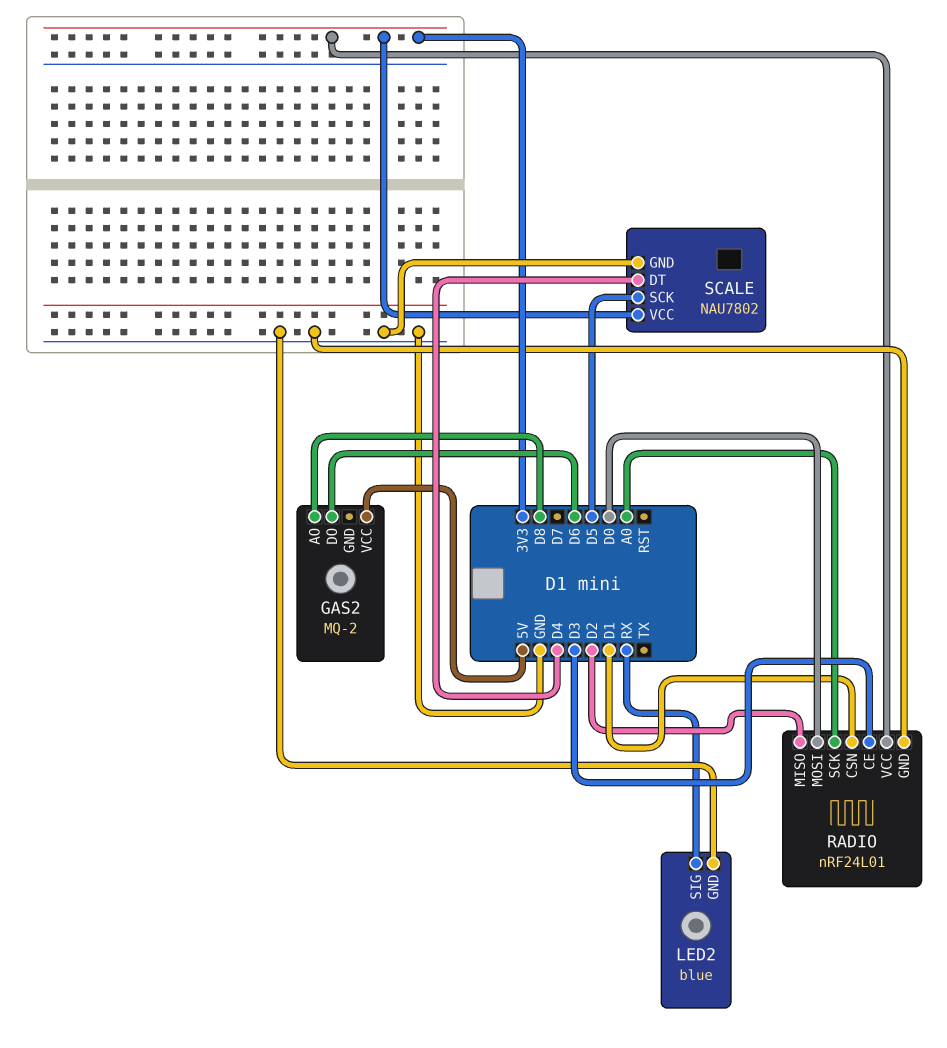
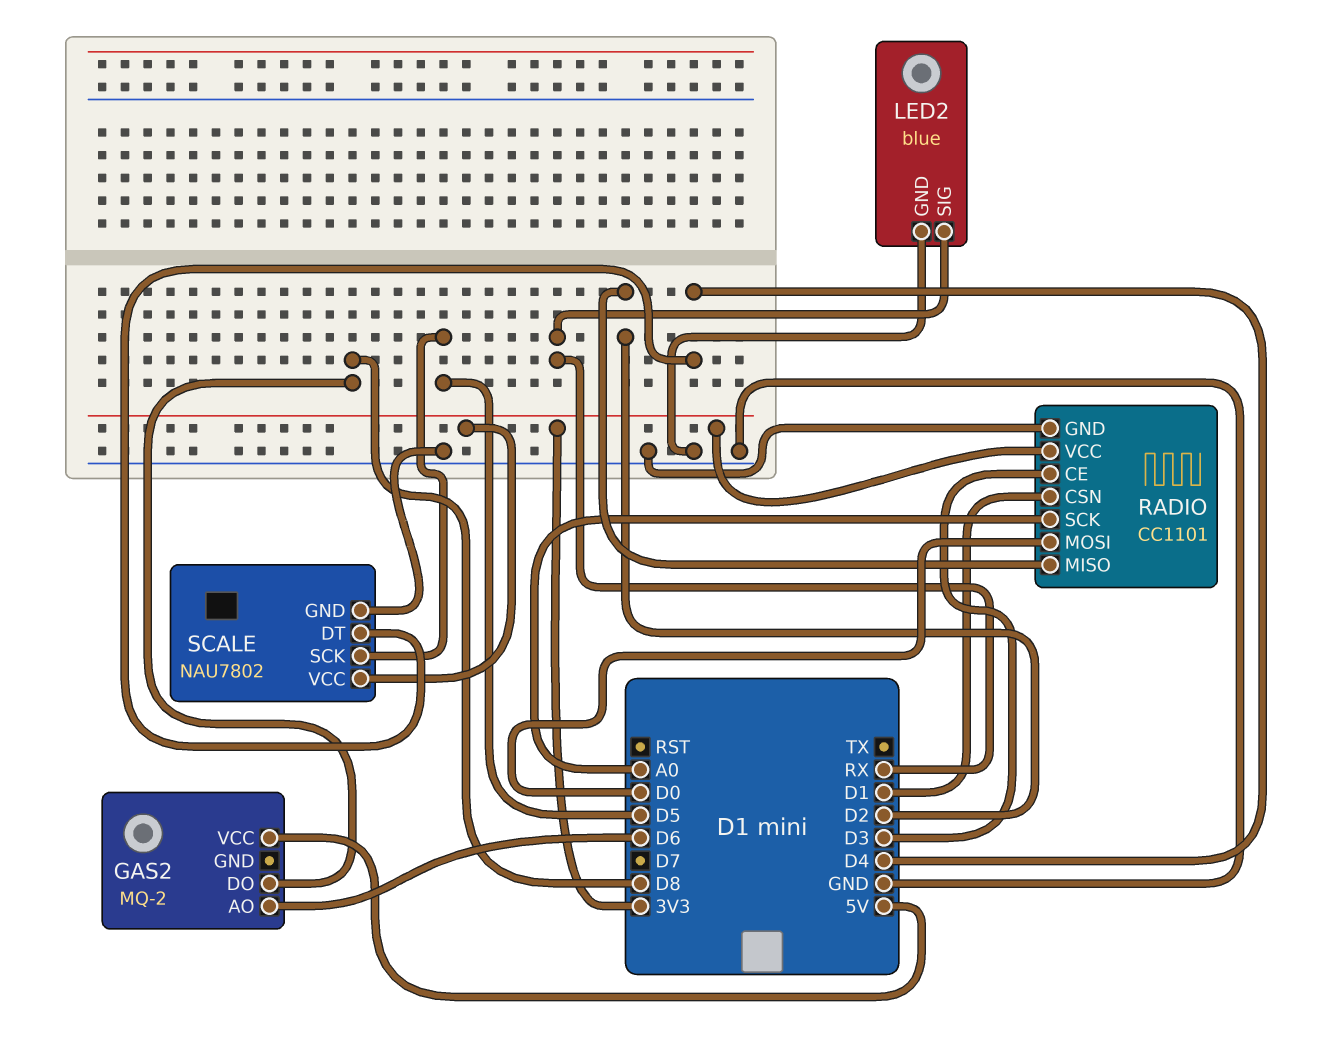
GAS2 pin AO: D8 -> D6
GAS2 pin DO: D6 -> D8
RADIO: nRF24L01 -> CC1101

